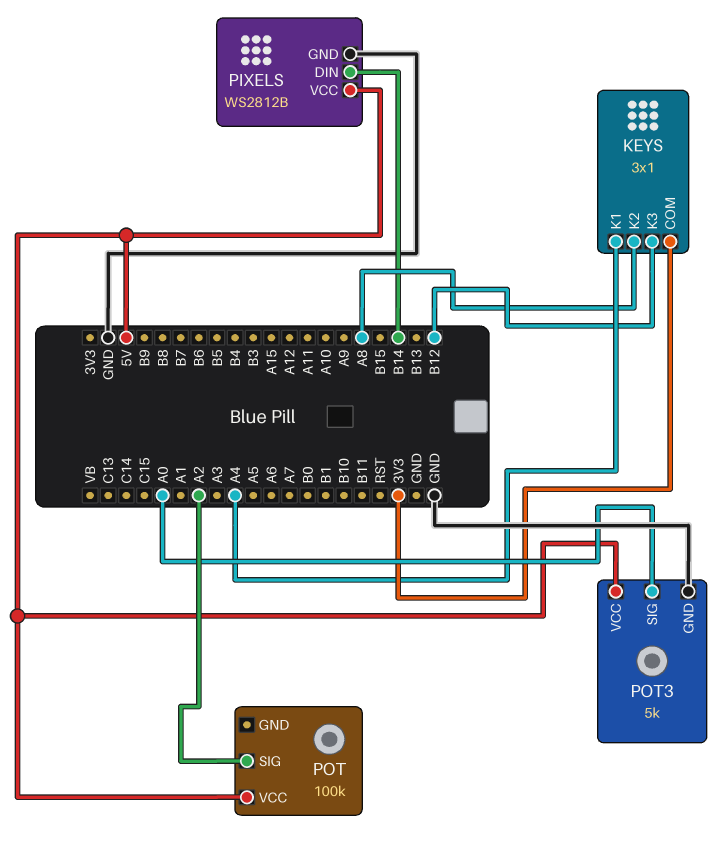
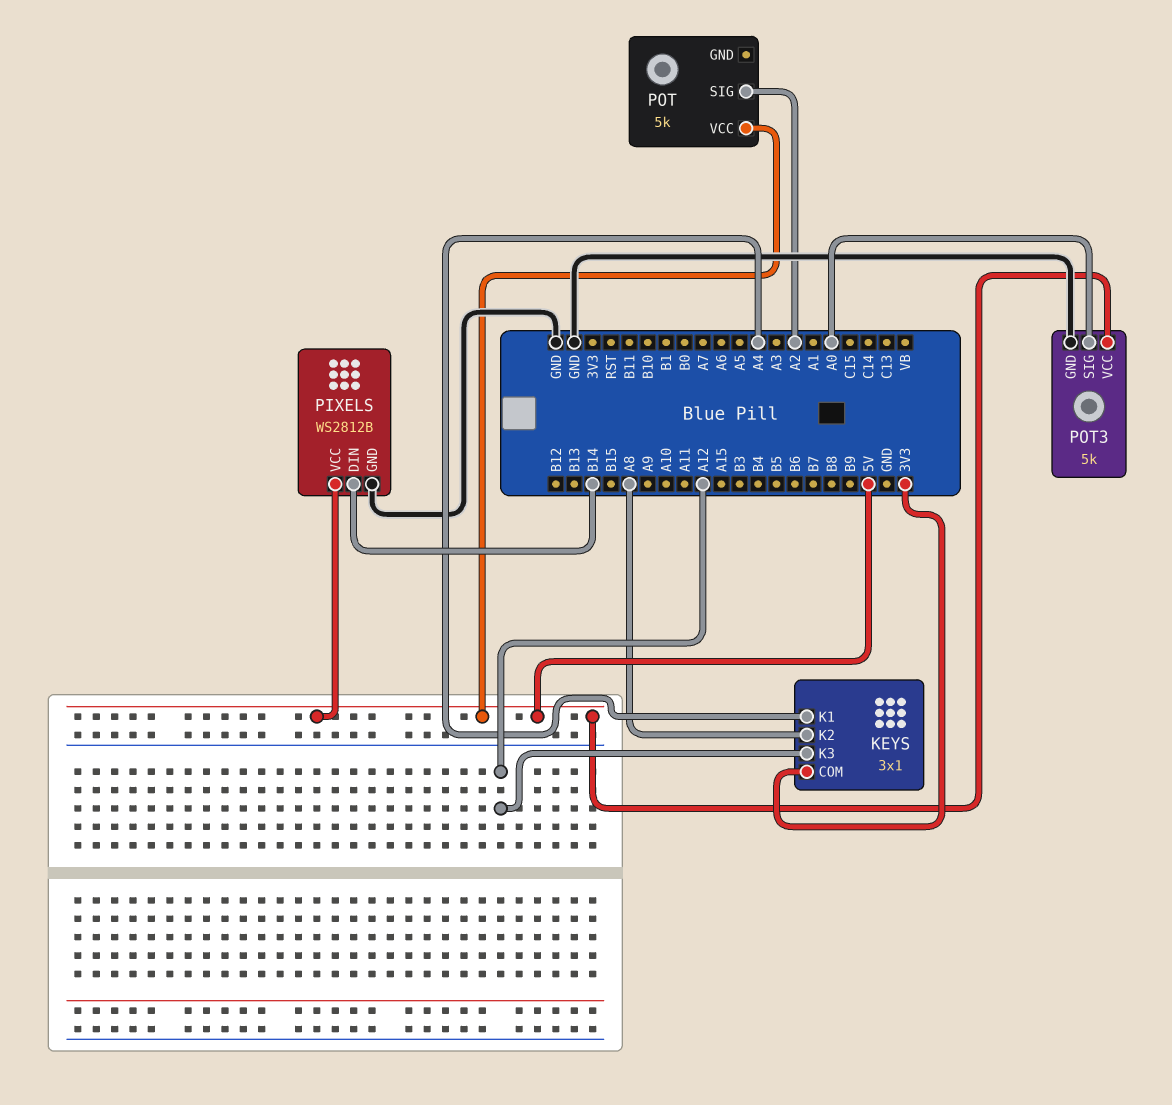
KEYS pin K3: B12 -> A12
POT: 100k -> 5k

